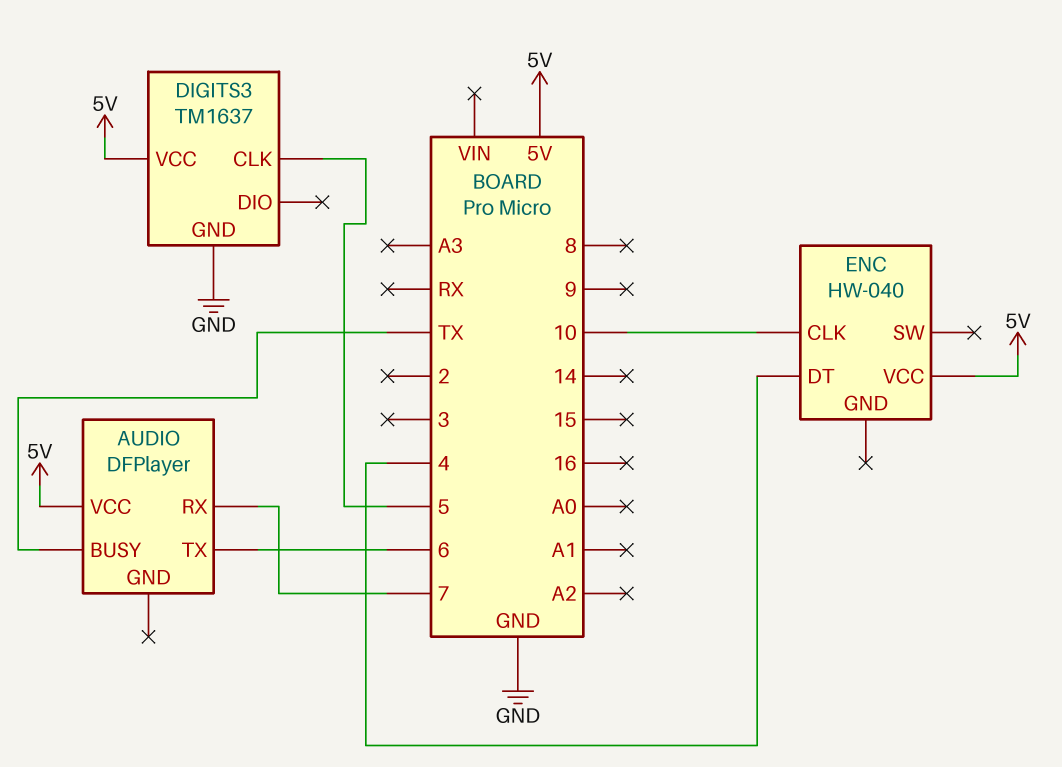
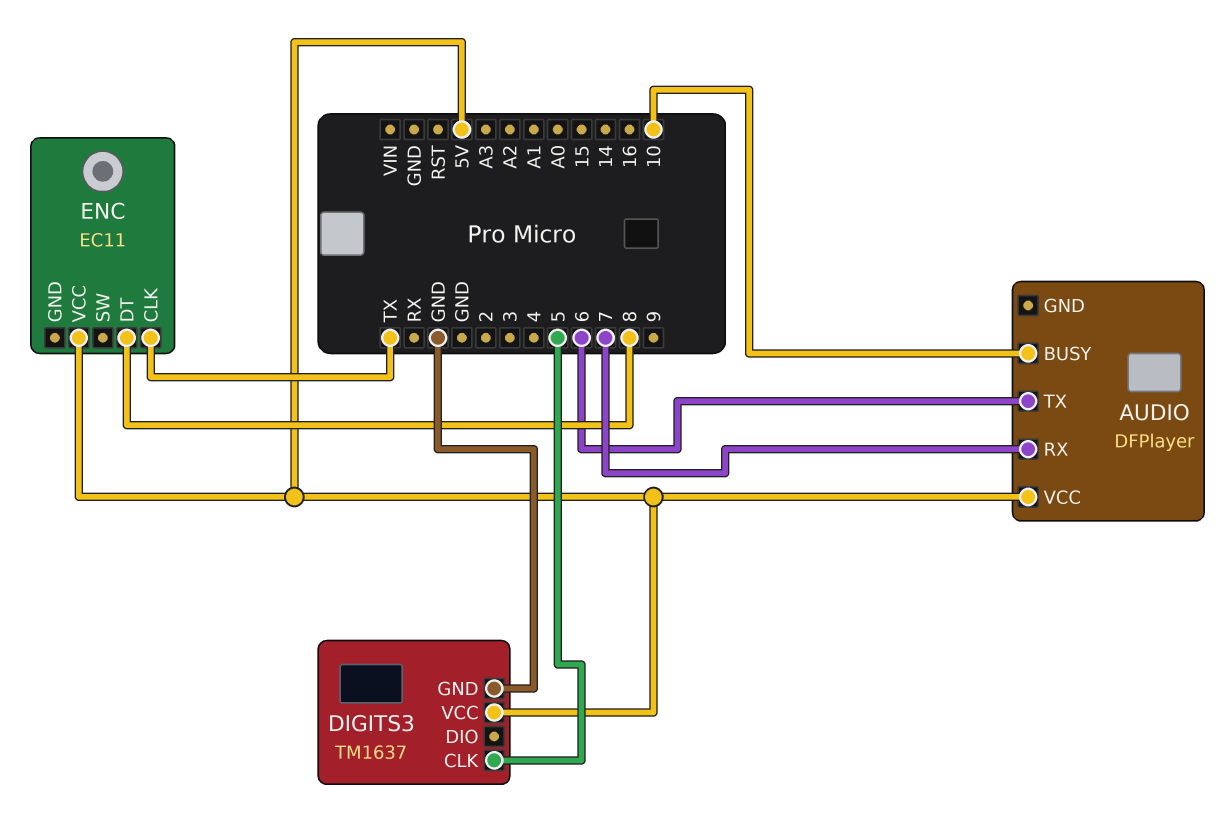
AUDIO pin BUSY: TX -> 10
ENC: HW-040 -> EC11
ENC pin CLK: 10 -> TX
ENC pin DT: 4 -> 8

